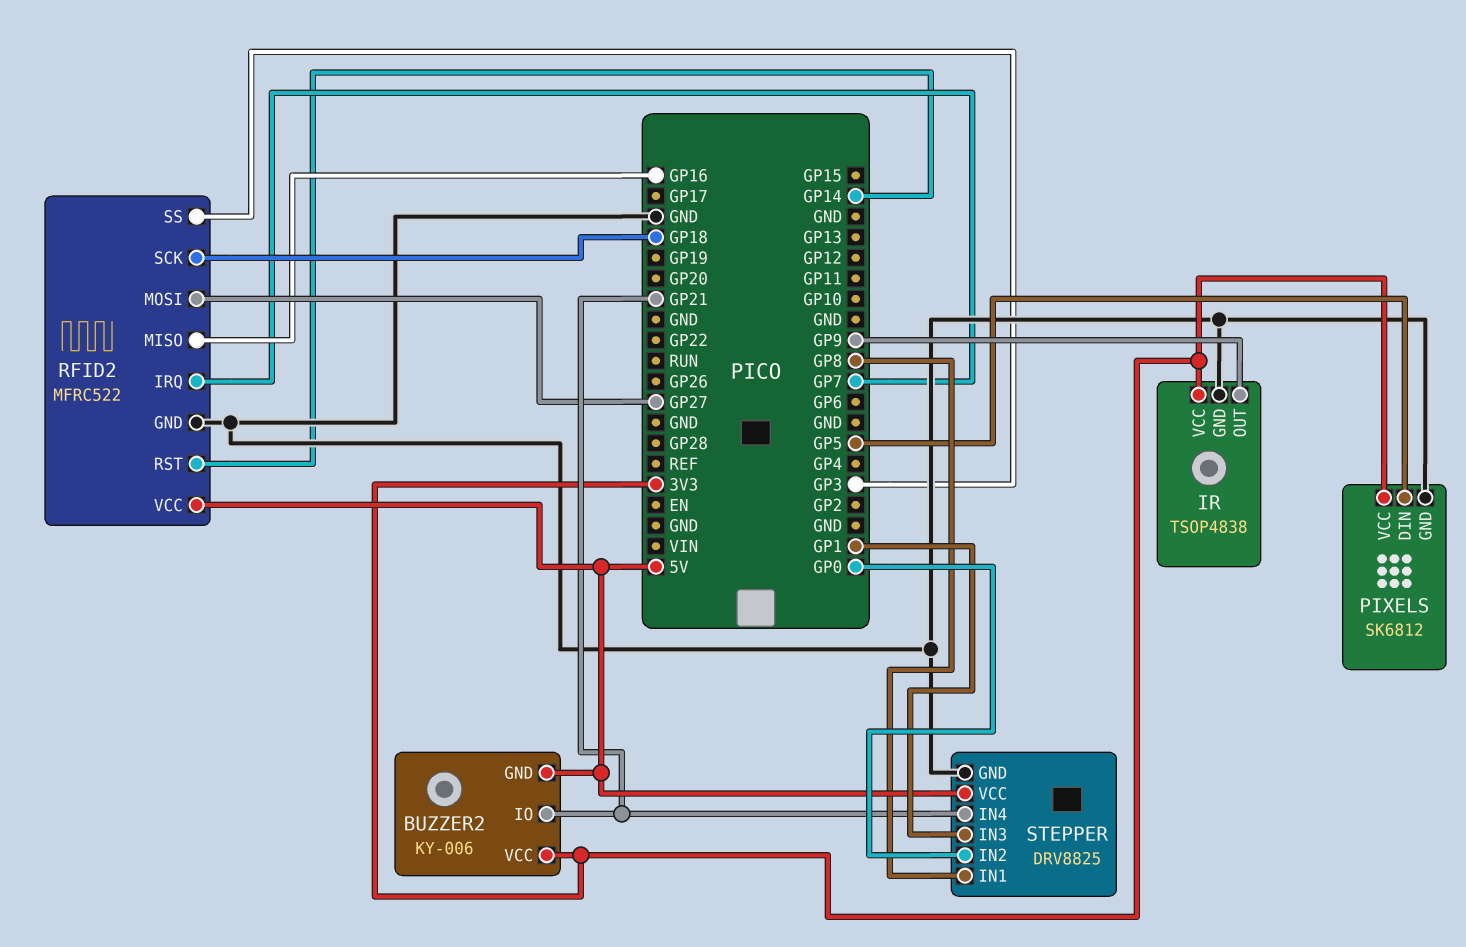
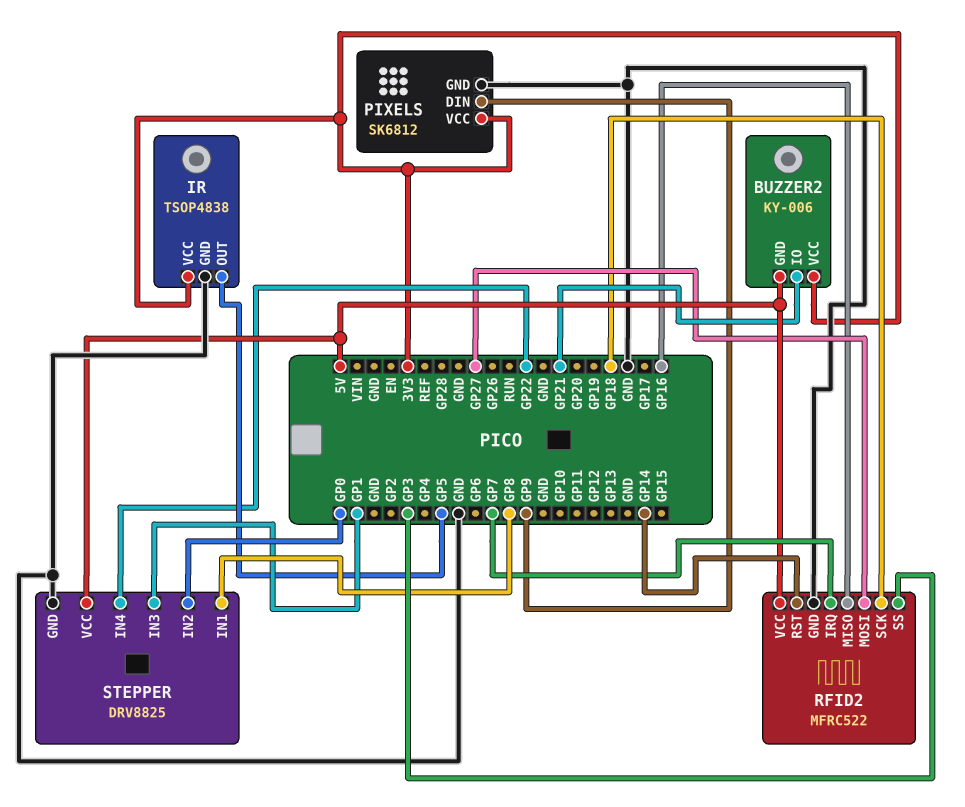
IR pin OUT: GP9 -> GP5
PIXELS pin DIN: GP5 -> GP9
STEPPER pin IN4: GP21 -> GP22

